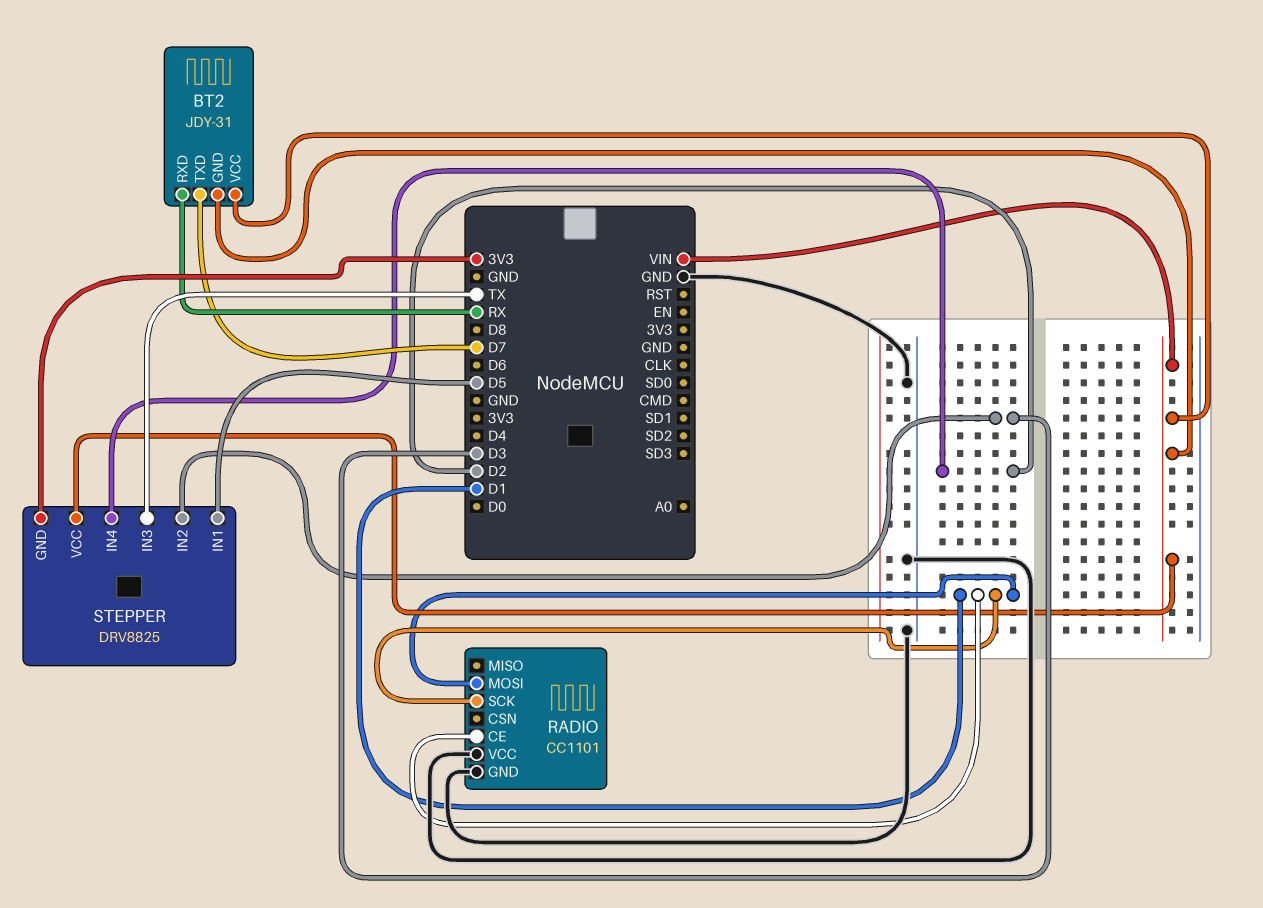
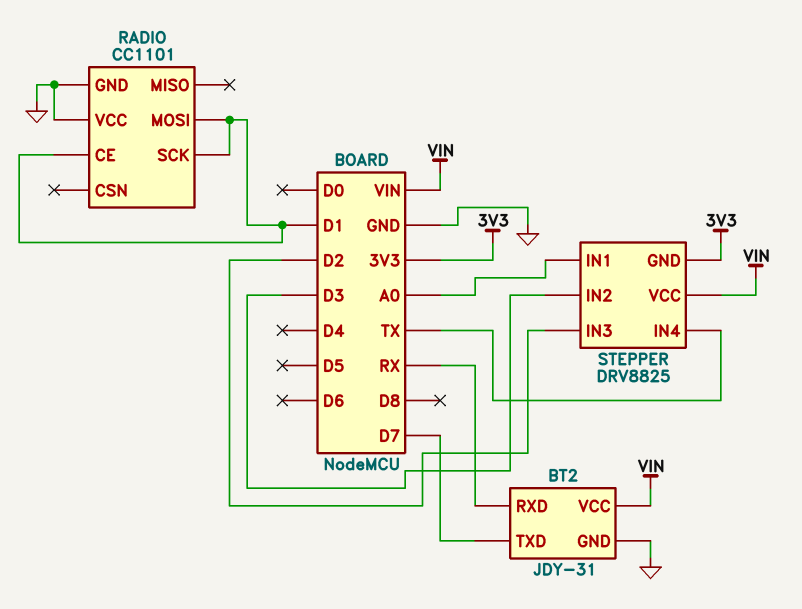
BT2 pin GND: VIN -> GND
STEPPER pin IN1: D5 -> A0
STEPPER pin IN3: TX -> D2
STEPPER pin IN4: D2 -> TX

